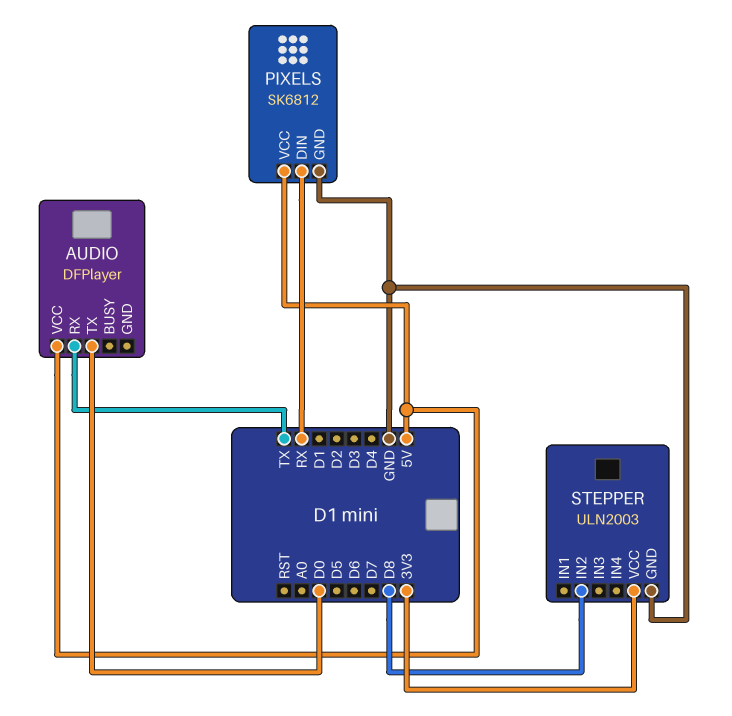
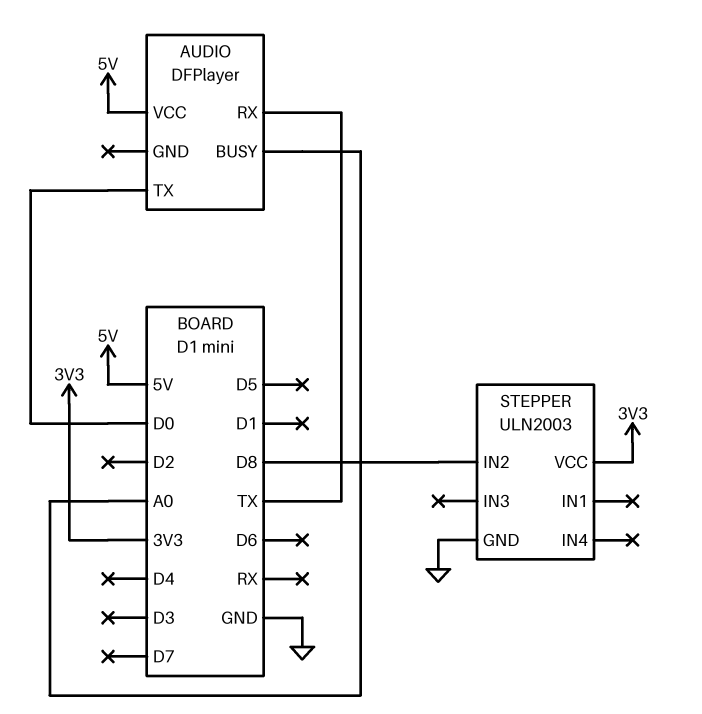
AUDIO pin BUSY: none -> A0
PIXELS: SK6812 -> none
PIXELS pin DIN: RX -> none
PIXELS pin GND: GND -> none
PIXELS pin VCC: 5V -> none

